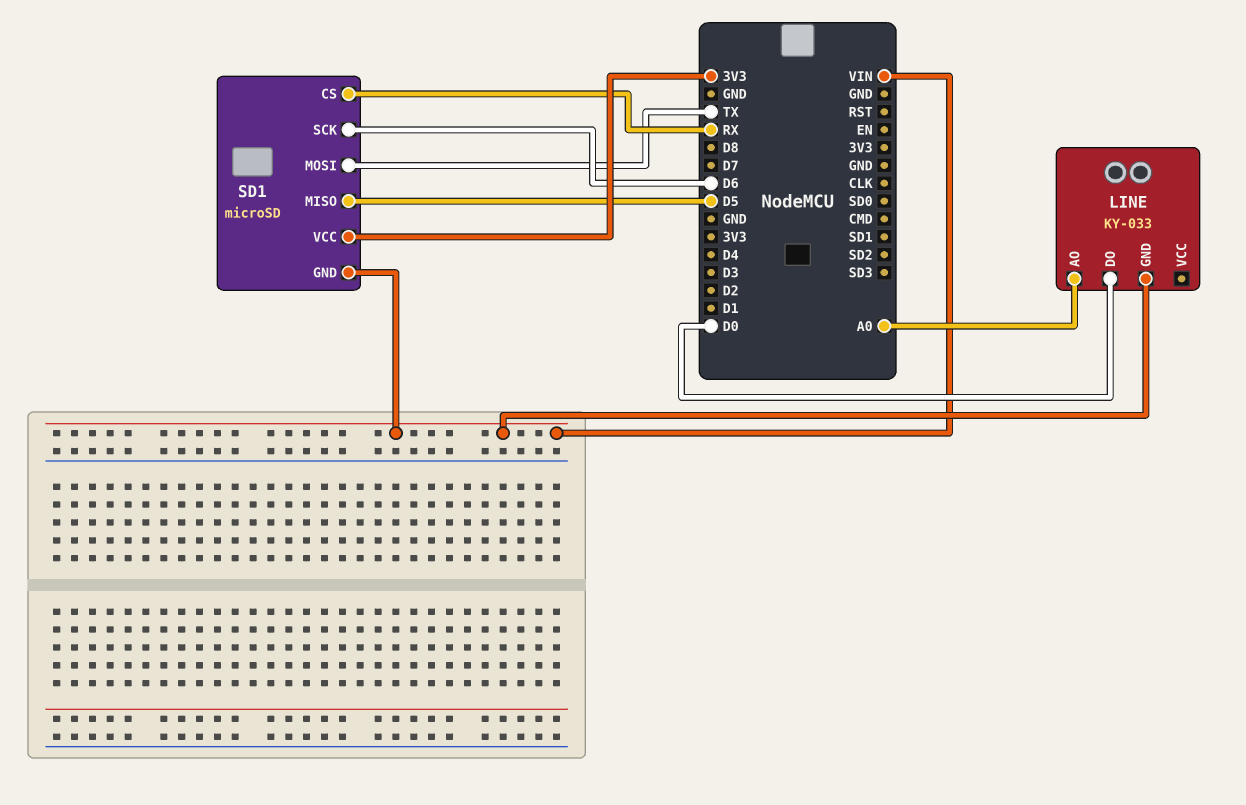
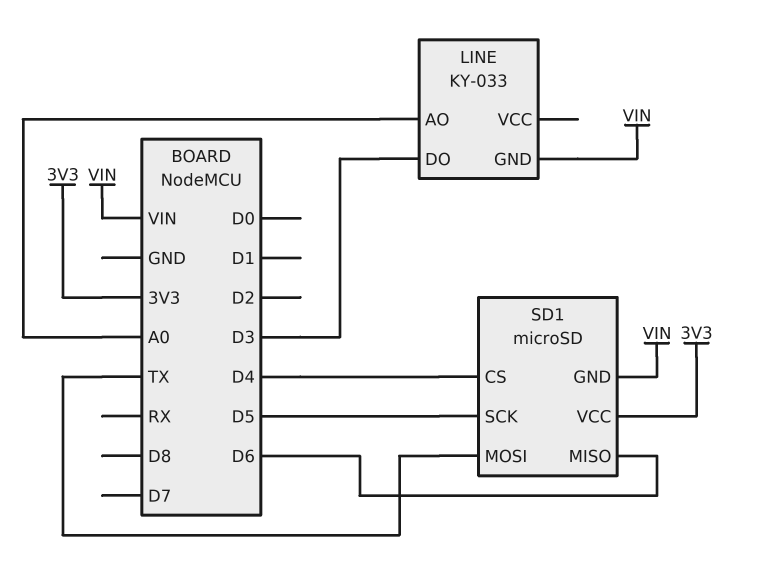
LINE pin DO: D0 -> D3
SD1 pin CS: RX -> D4
SD1 pin MISO: D5 -> D6
SD1 pin SCK: D6 -> D5

